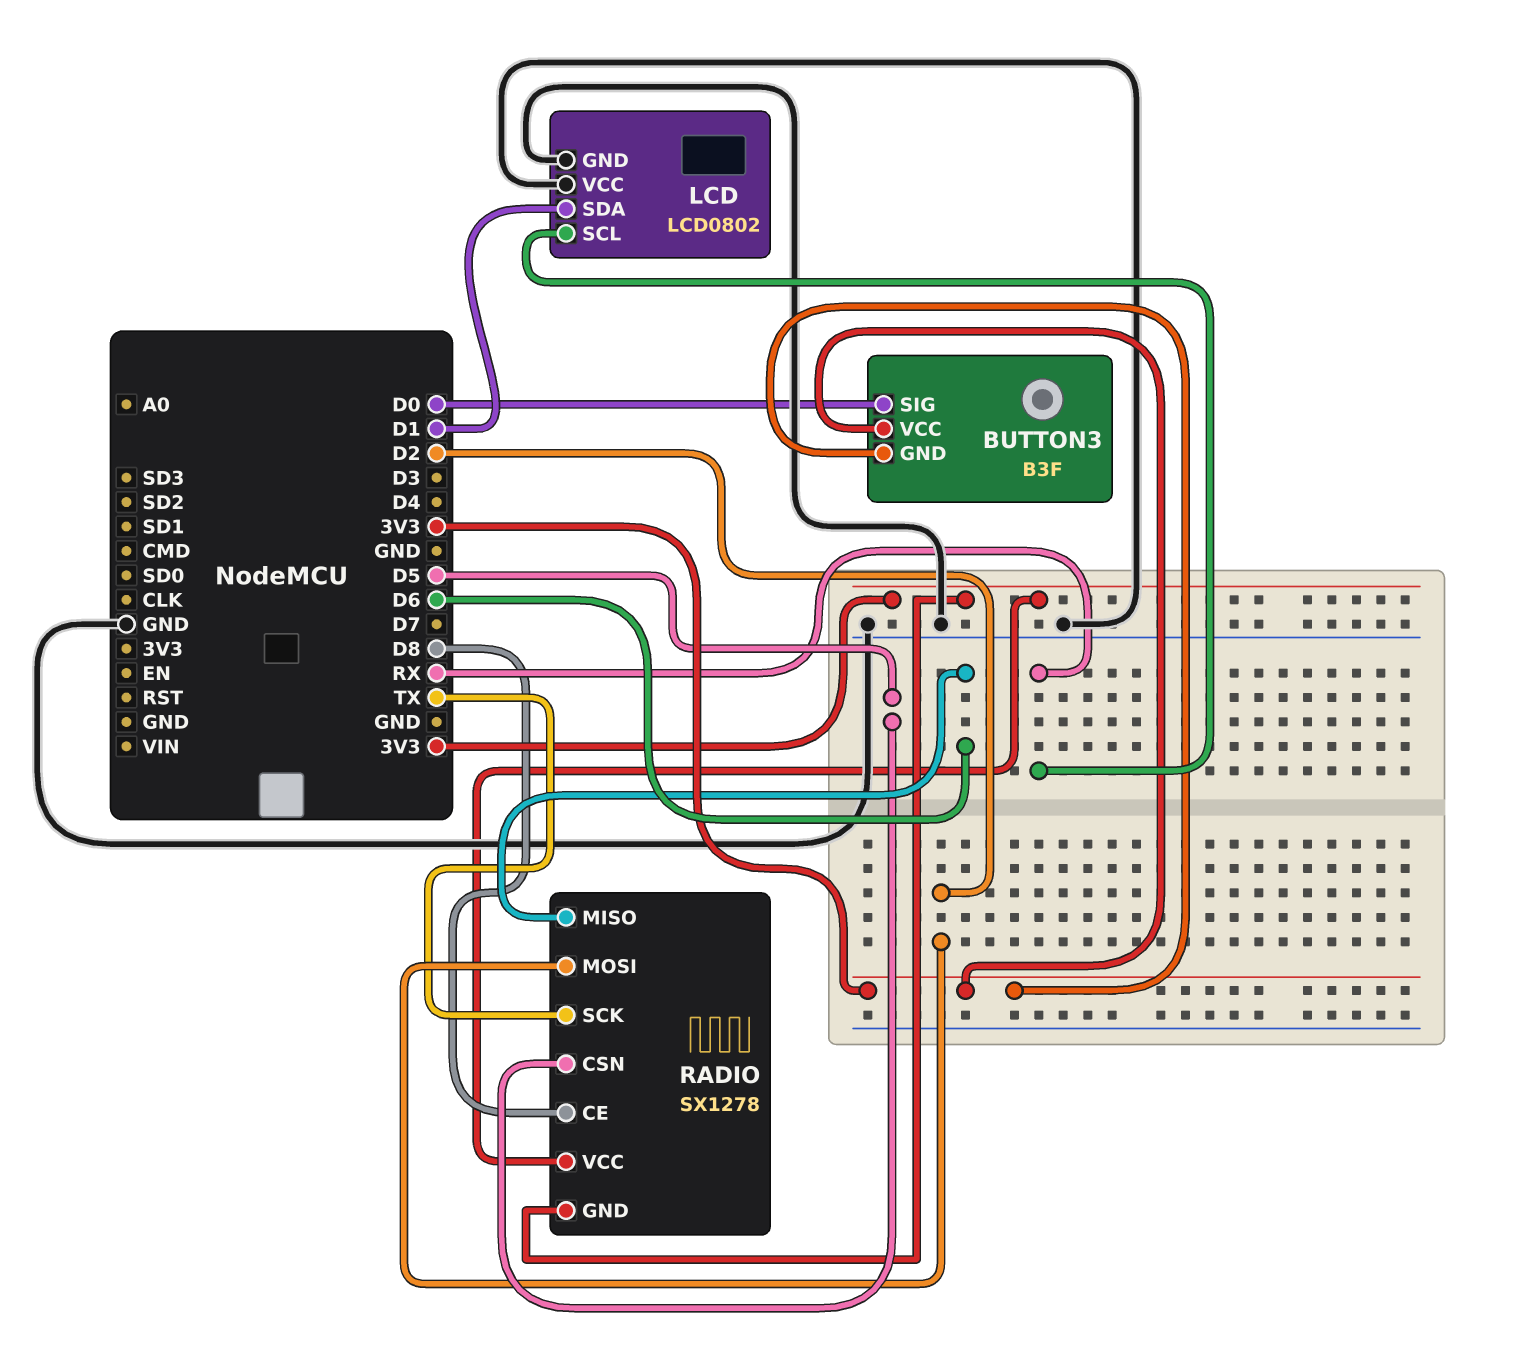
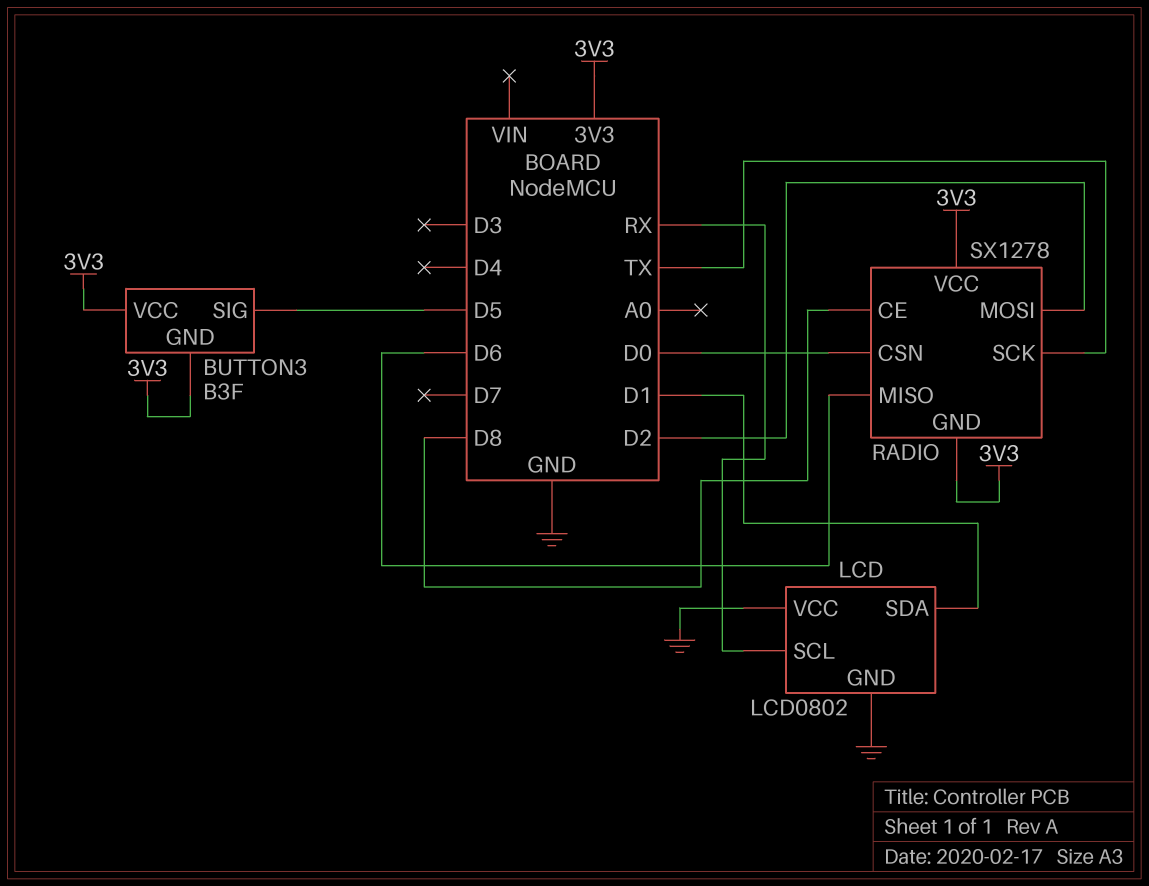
BUTTON3 pin SIG: D0 -> D5
RADIO pin CSN: D5 -> D0

